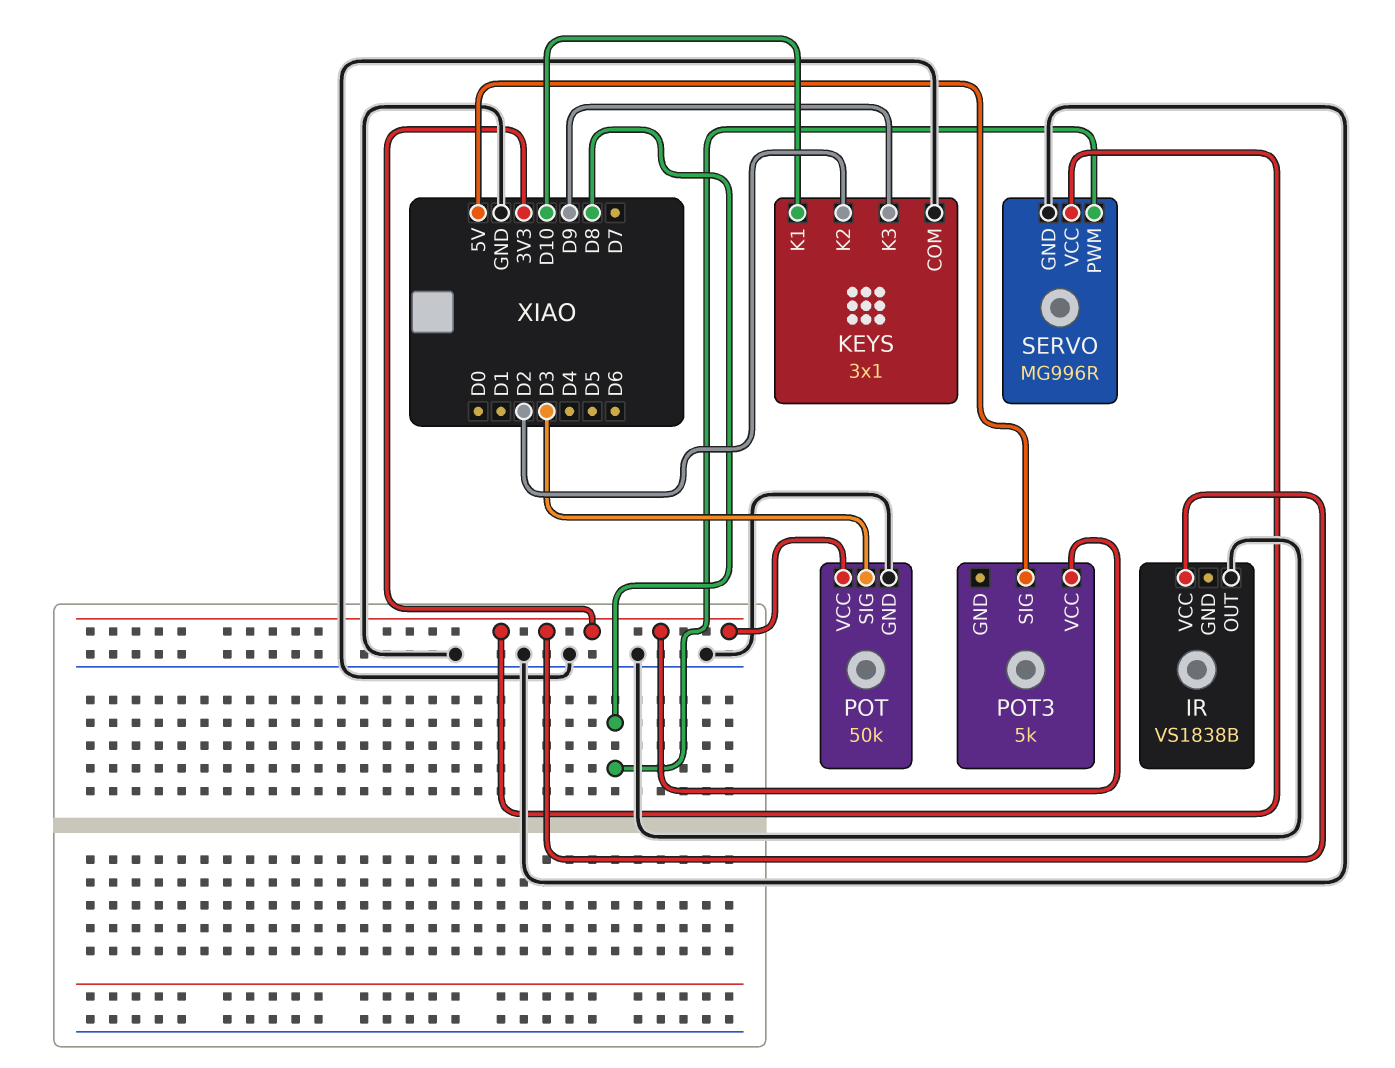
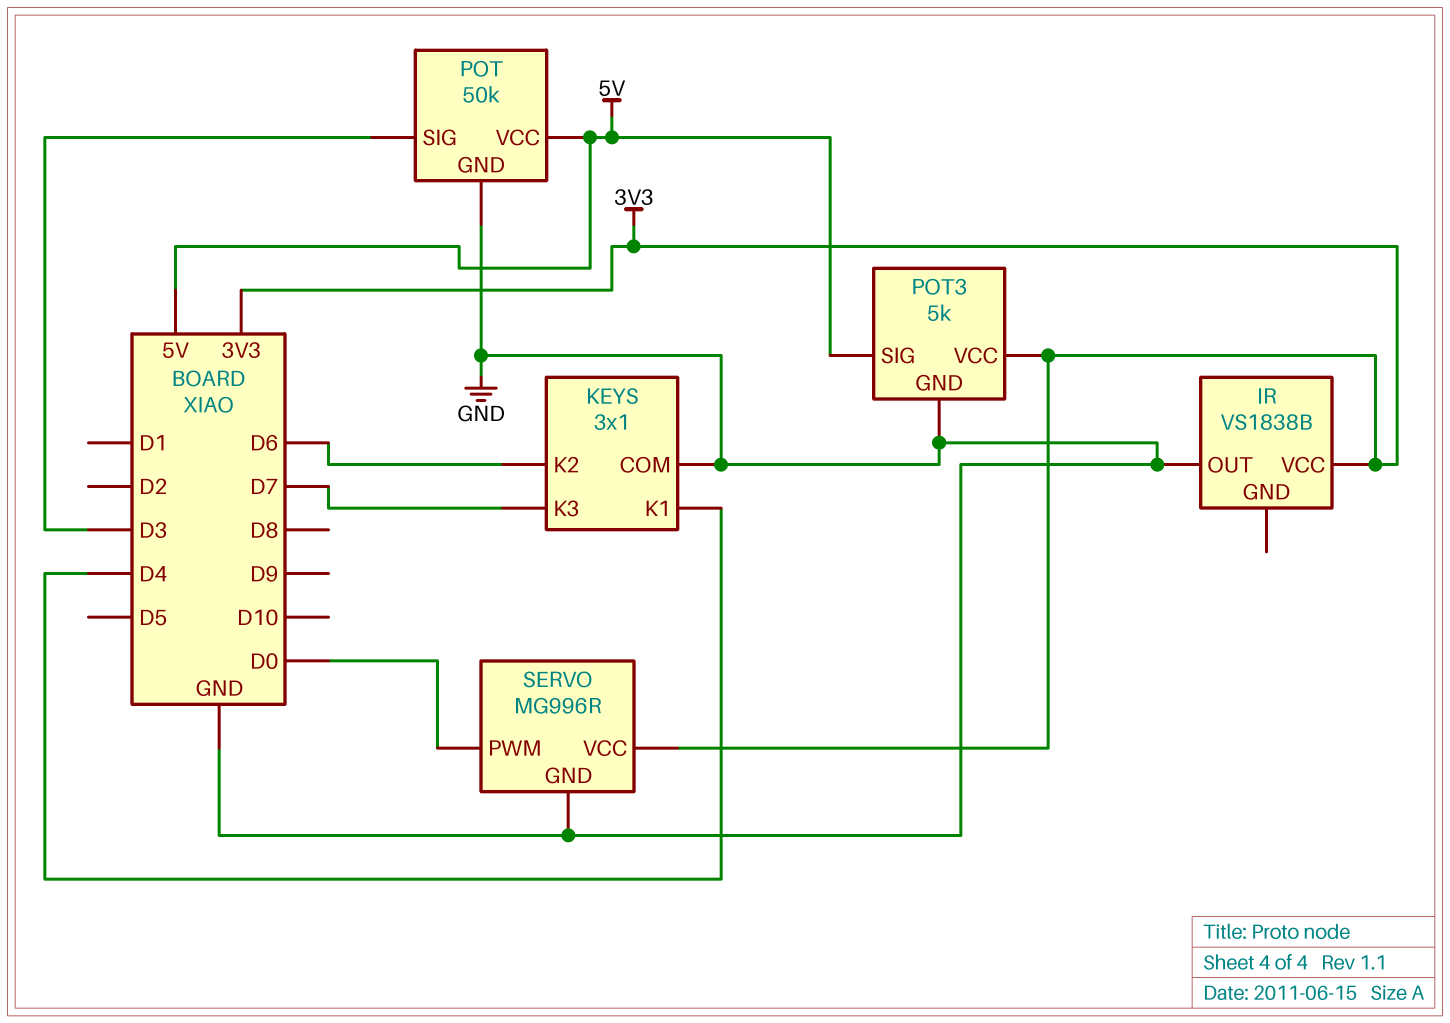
KEYS pin K1: D10 -> D4
KEYS pin K2: D2 -> D6
KEYS pin K3: D9 -> D7
POT pin VCC: 3V3 -> 5V
POT3 pin GND: none -> GND
SERVO pin PWM: D8 -> D0

